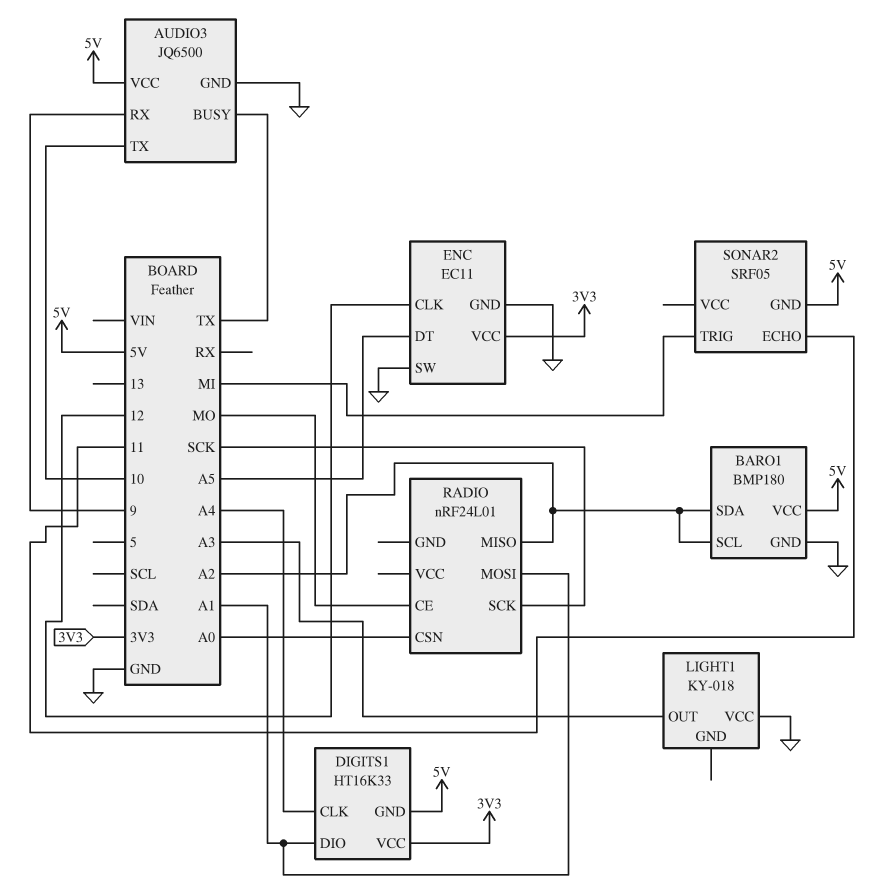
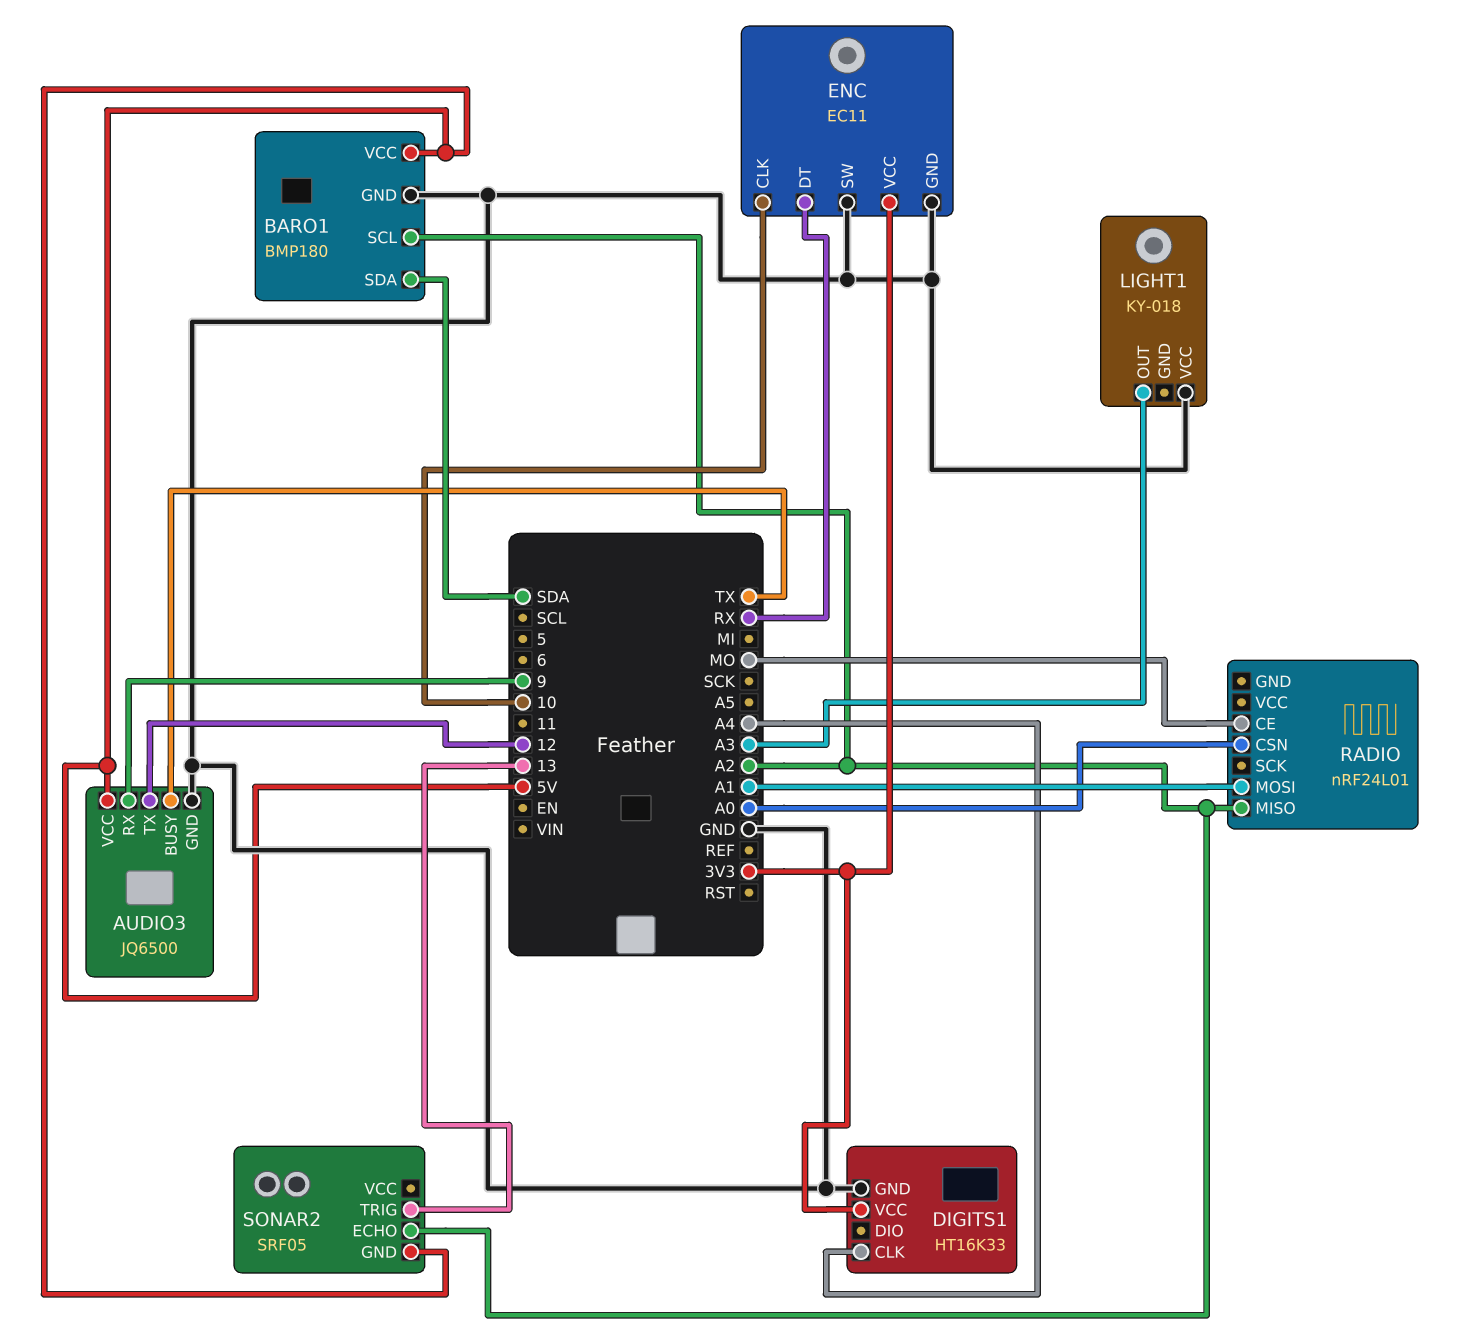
AUDIO3 pin TX: 10 -> 12
BARO1 pin SDA: A2 -> SDA
DIGITS1 pin DIO: A1 -> none
DIGITS1 pin GND: 5V -> GND
ENC pin CLK: 12 -> 10
ENC pin DT: A5 -> RX
RADIO pin SCK: SCK -> none
SONAR2 pin ECHO: 11 -> A2
SONAR2 pin TRIG: MI -> 13

